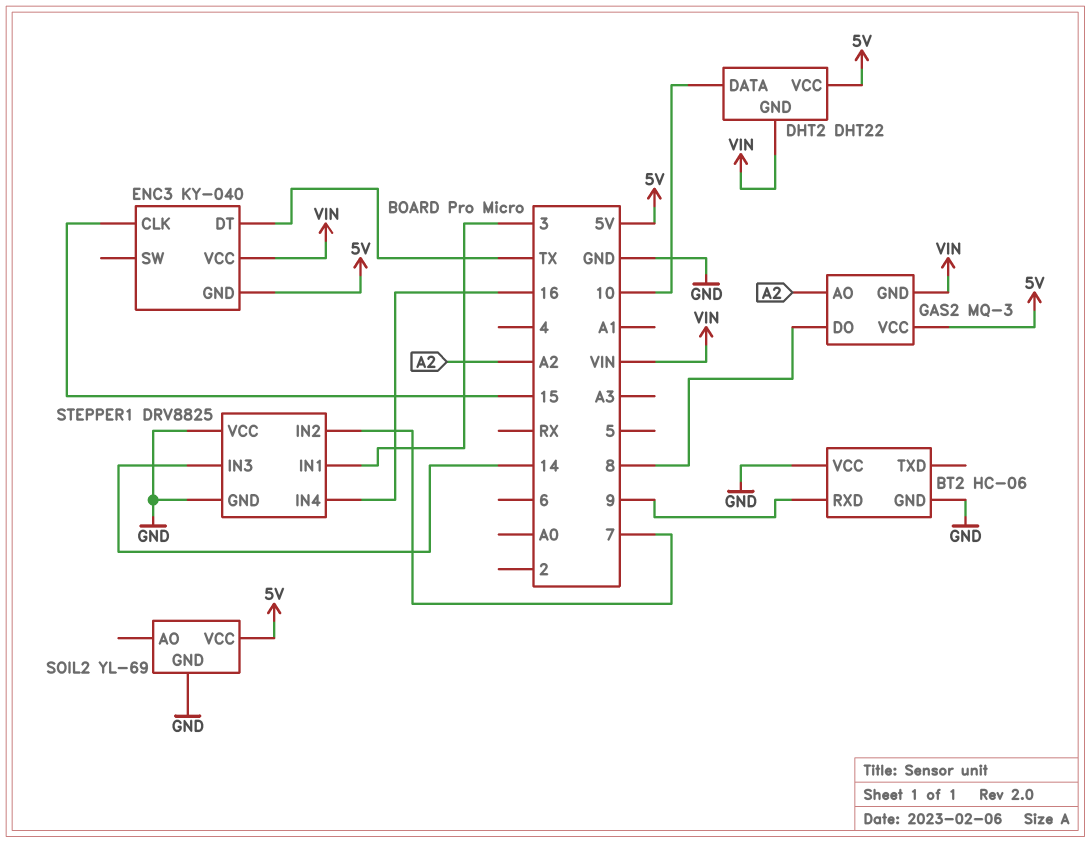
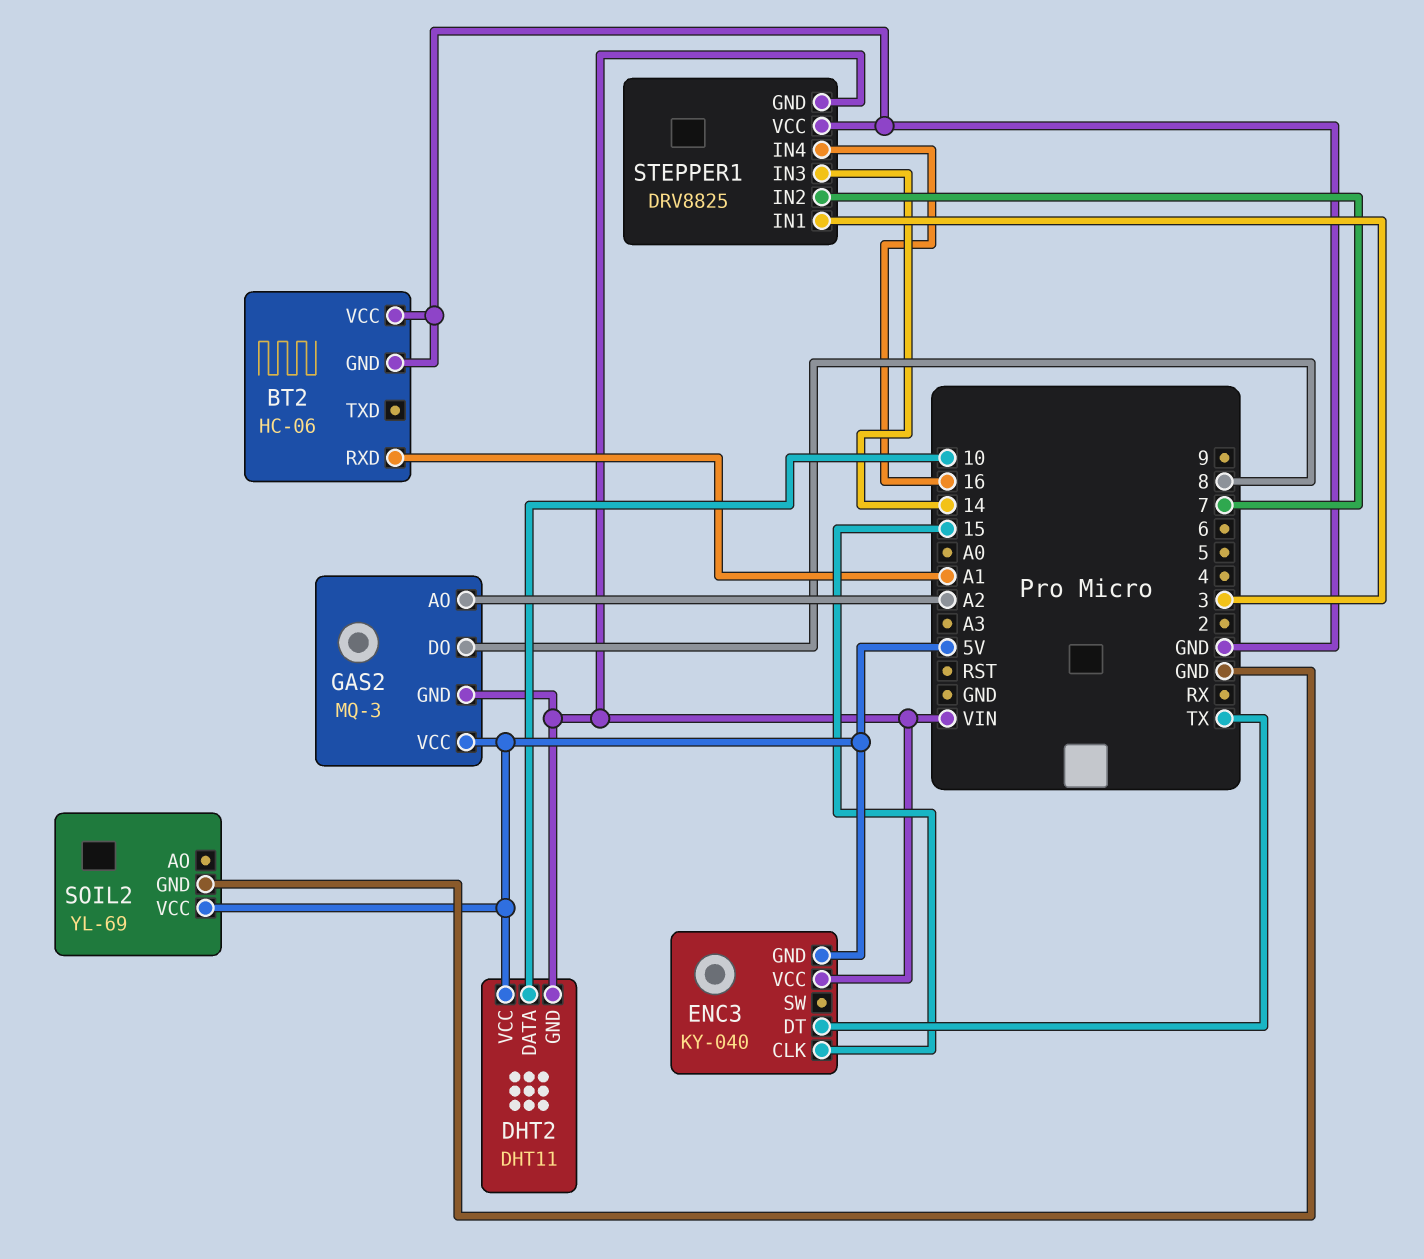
BT2 pin RXD: 9 -> A1
DHT2: DHT22 -> DHT11
STEPPER1 pin GND: GND -> VIN

